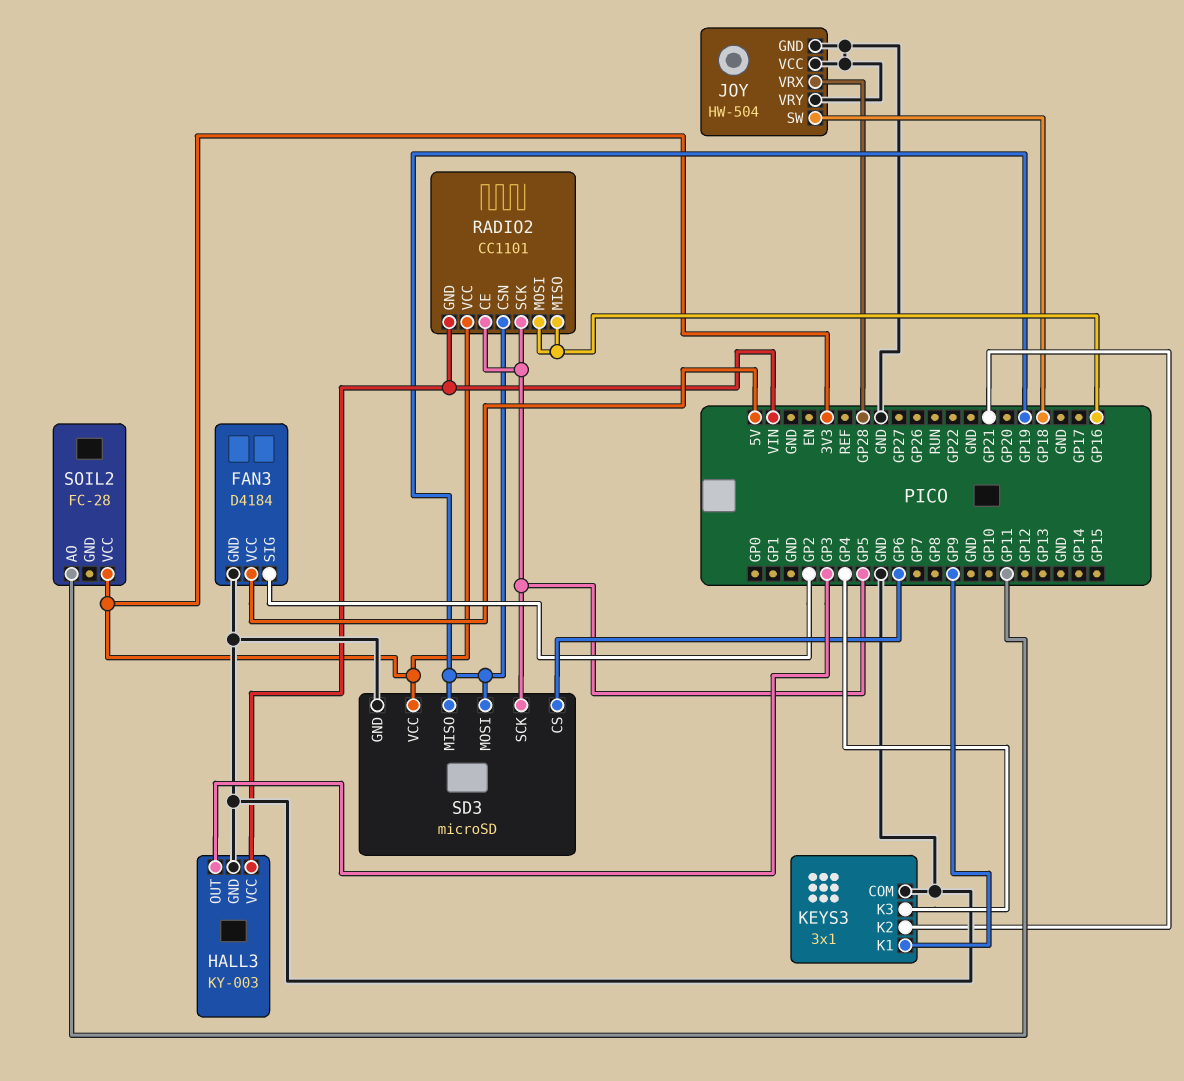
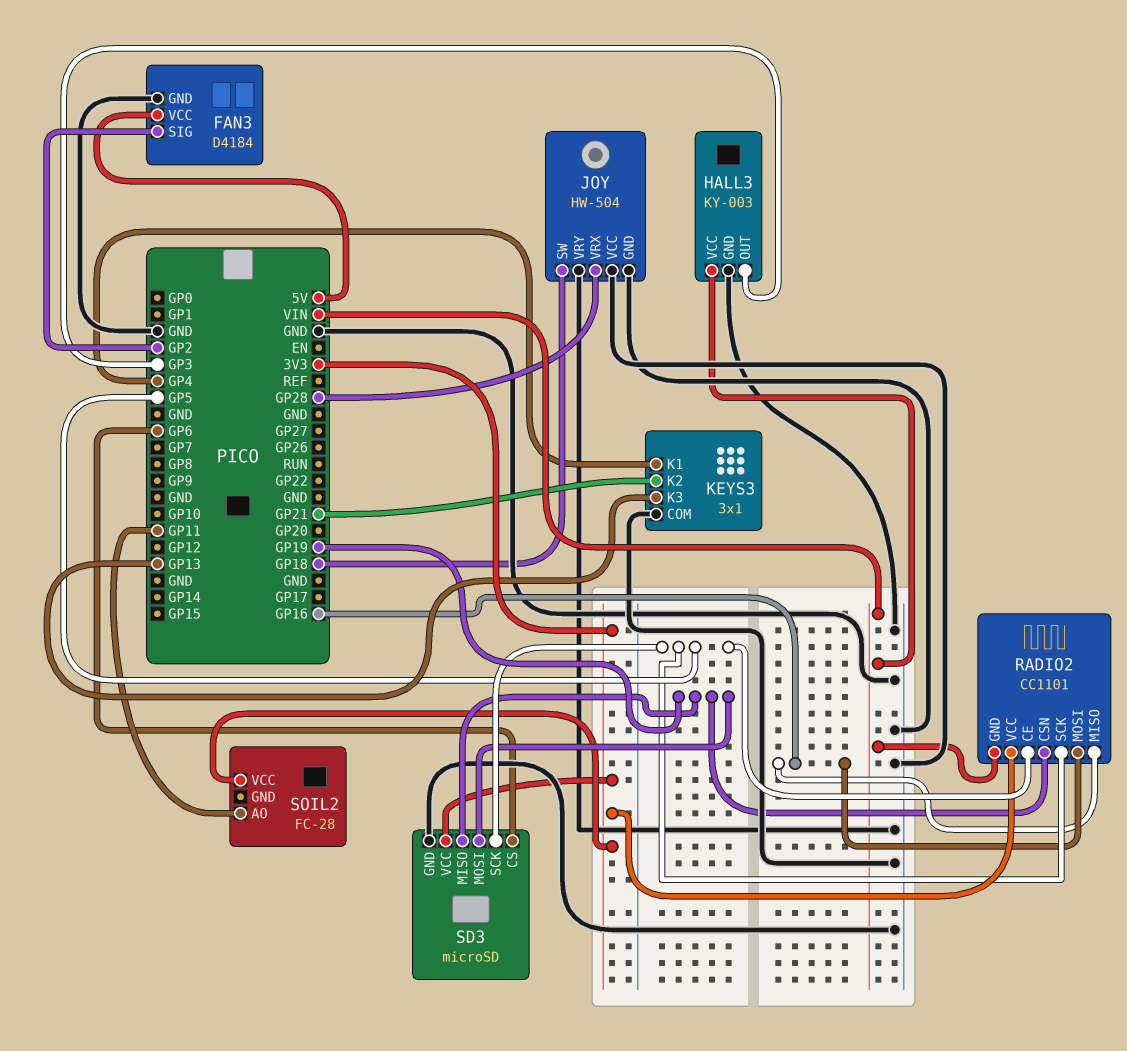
KEYS3 pin K1: GP9 -> GP4
KEYS3 pin K3: GP4 -> GP13

